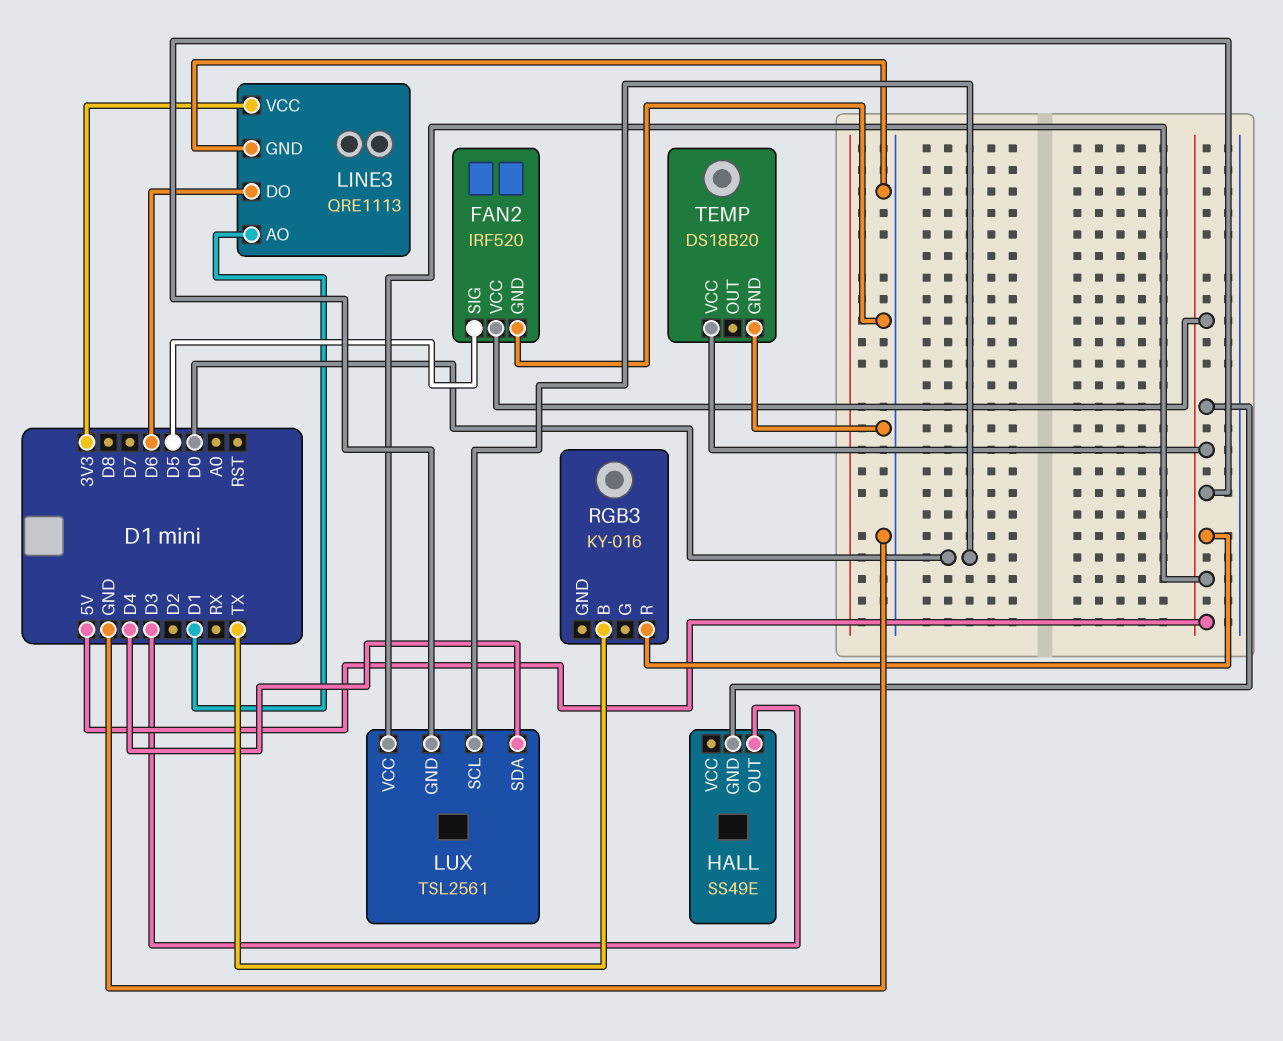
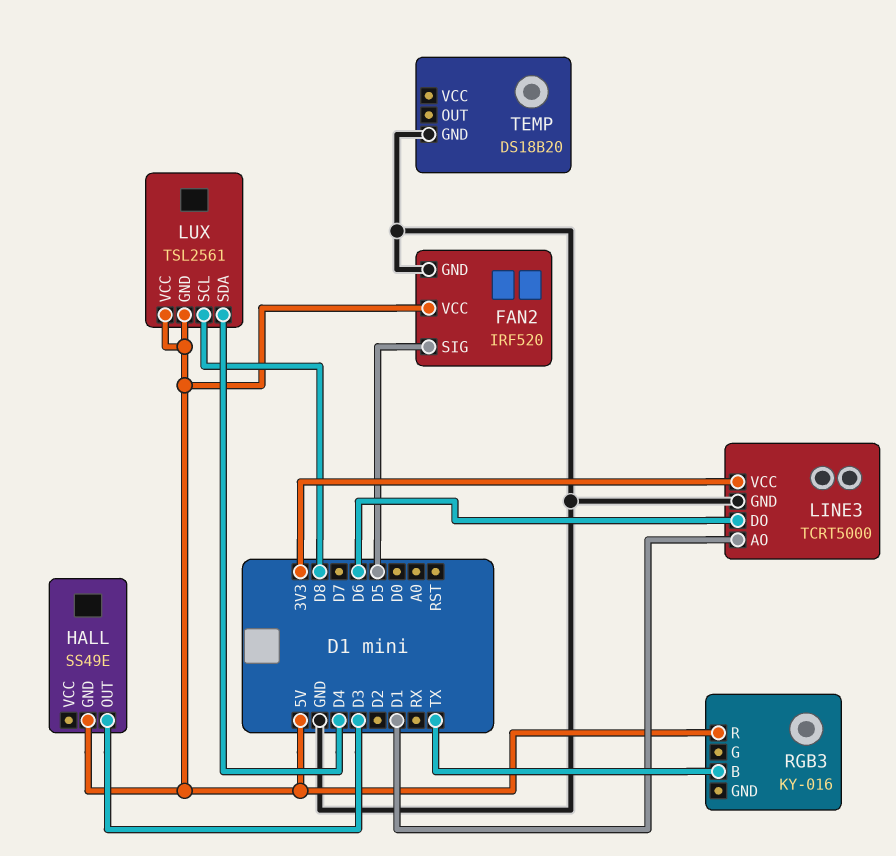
LINE3: QRE1113 -> TCRT5000
LUX pin SCL: D0 -> D8
TEMP pin VCC: 5V -> none

